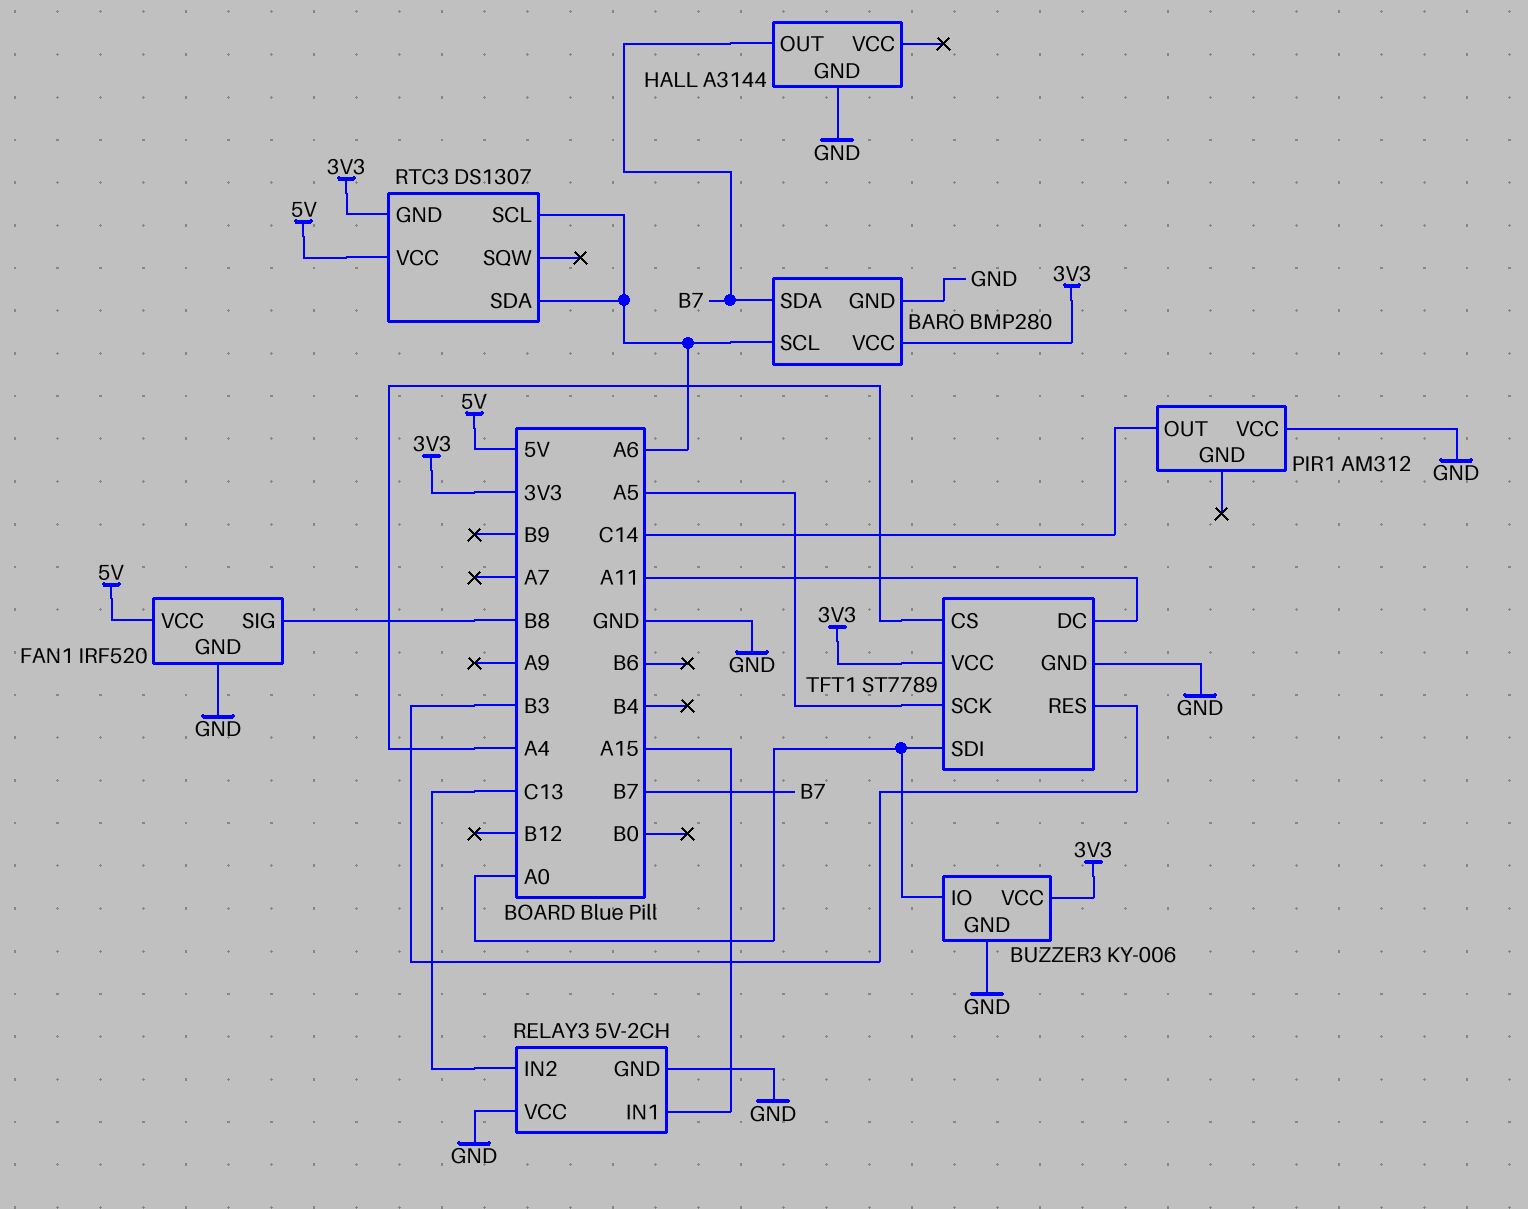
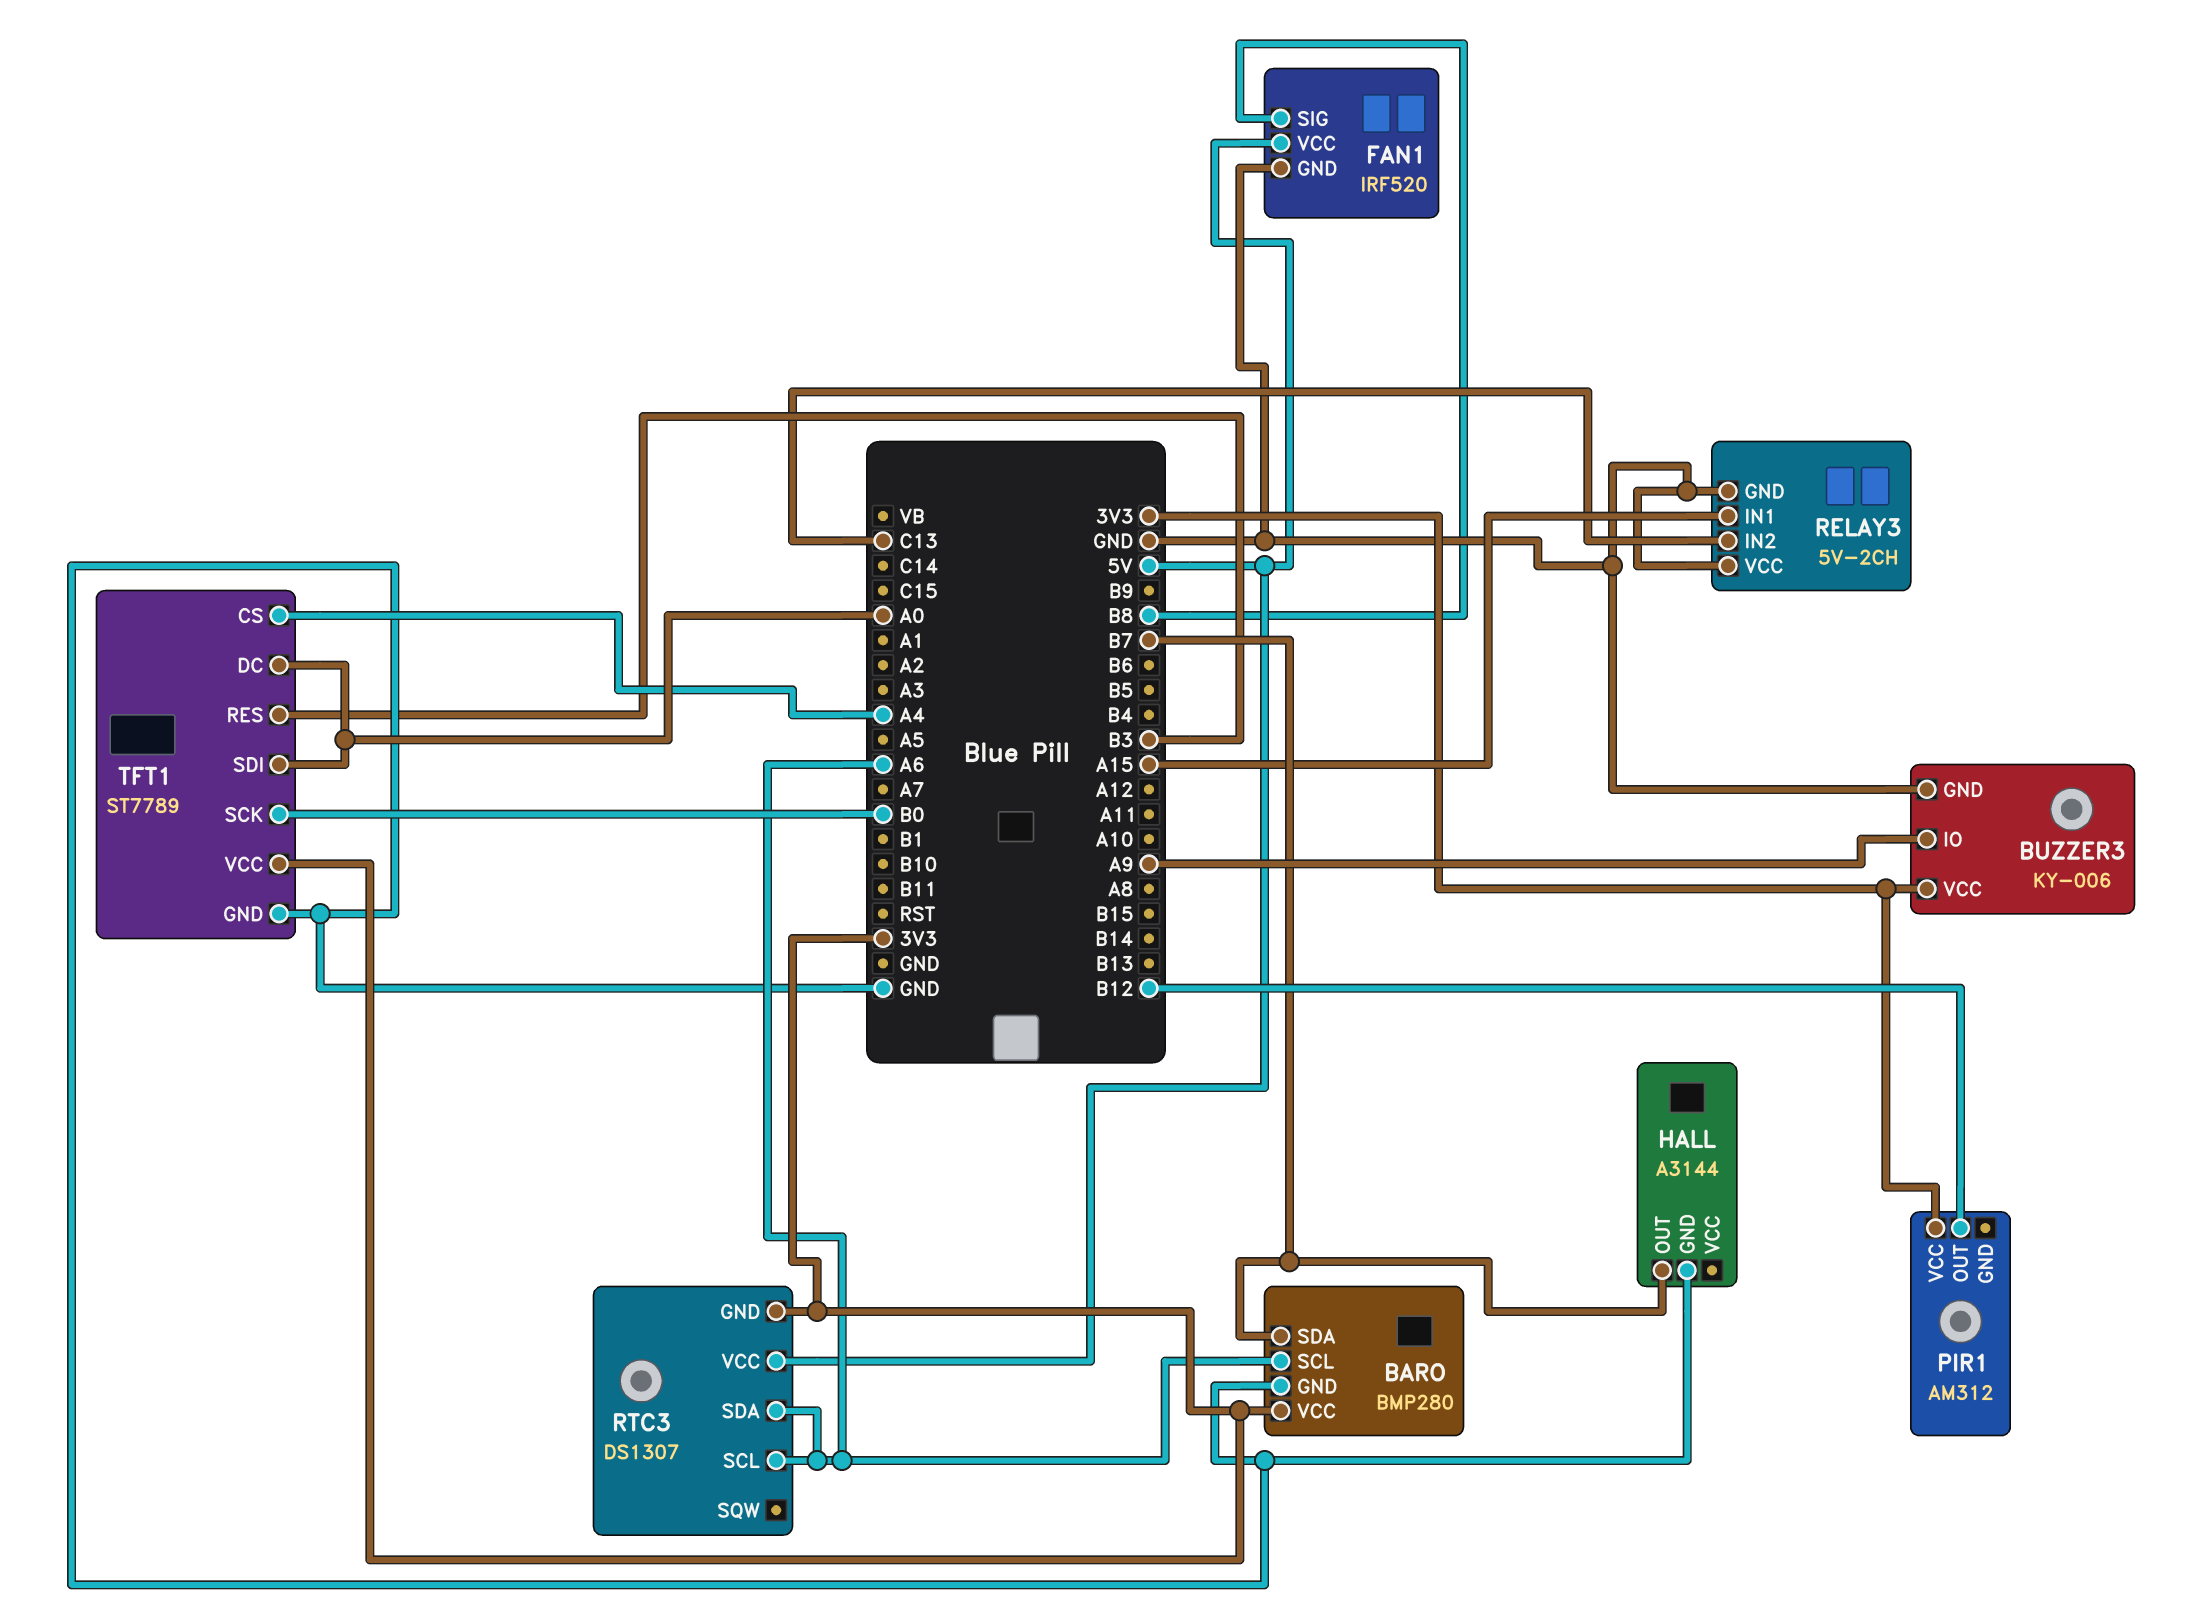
BUZZER3 pin IO: A0 -> A9
PIR1 pin OUT: C14 -> B12
PIR1 pin VCC: GND -> 3V3
TFT1 pin DC: A11 -> A0
TFT1 pin SCK: A5 -> B0

